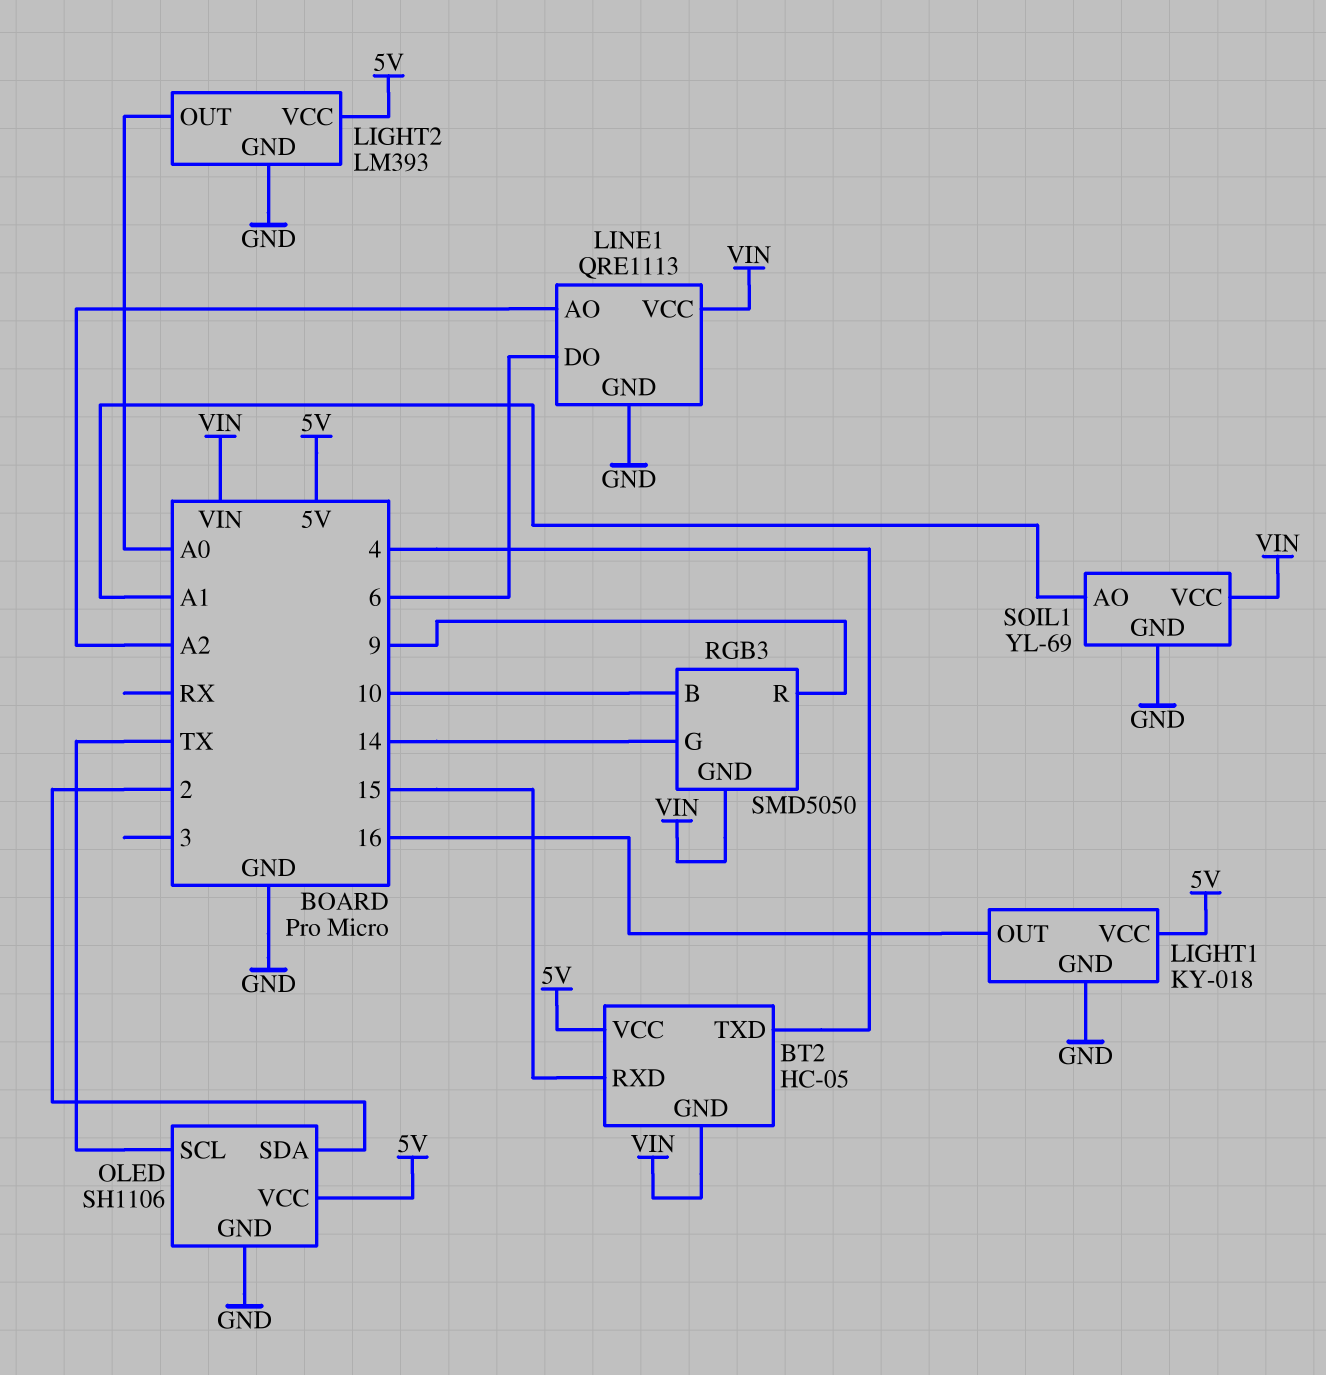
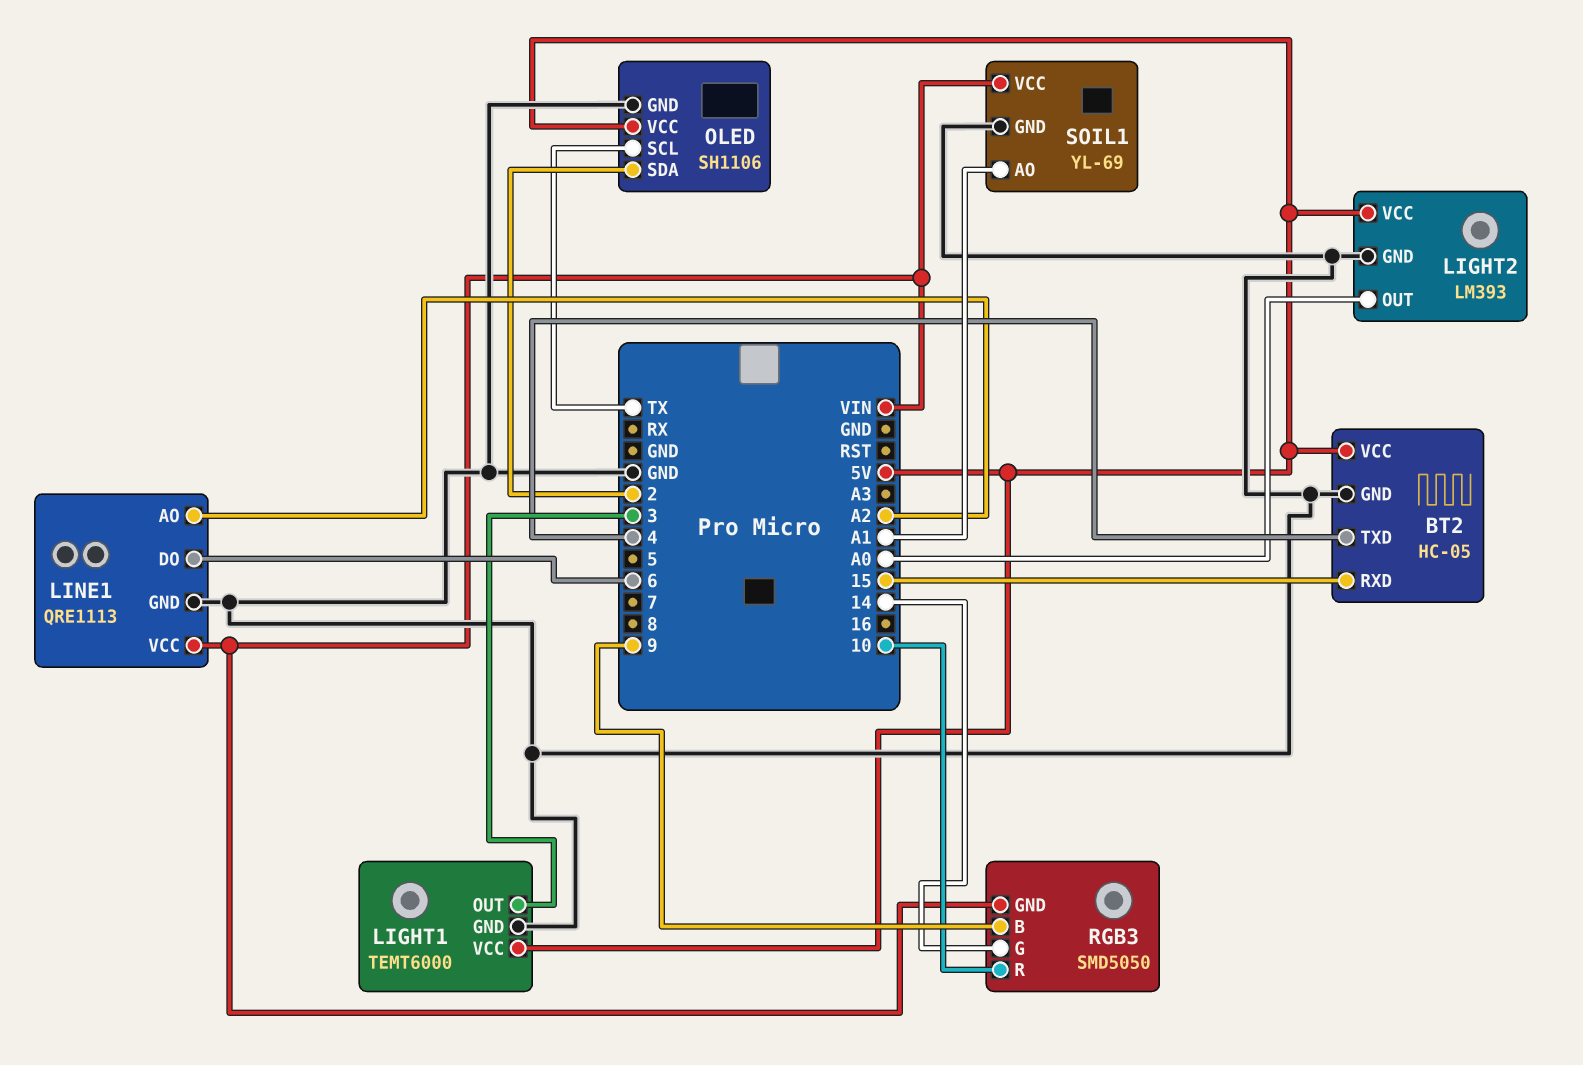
BT2 pin GND: VIN -> GND
LIGHT1: KY-018 -> TEMT6000
LIGHT1 pin OUT: 16 -> 3
RGB3 pin B: 10 -> 9
RGB3 pin R: 9 -> 10

